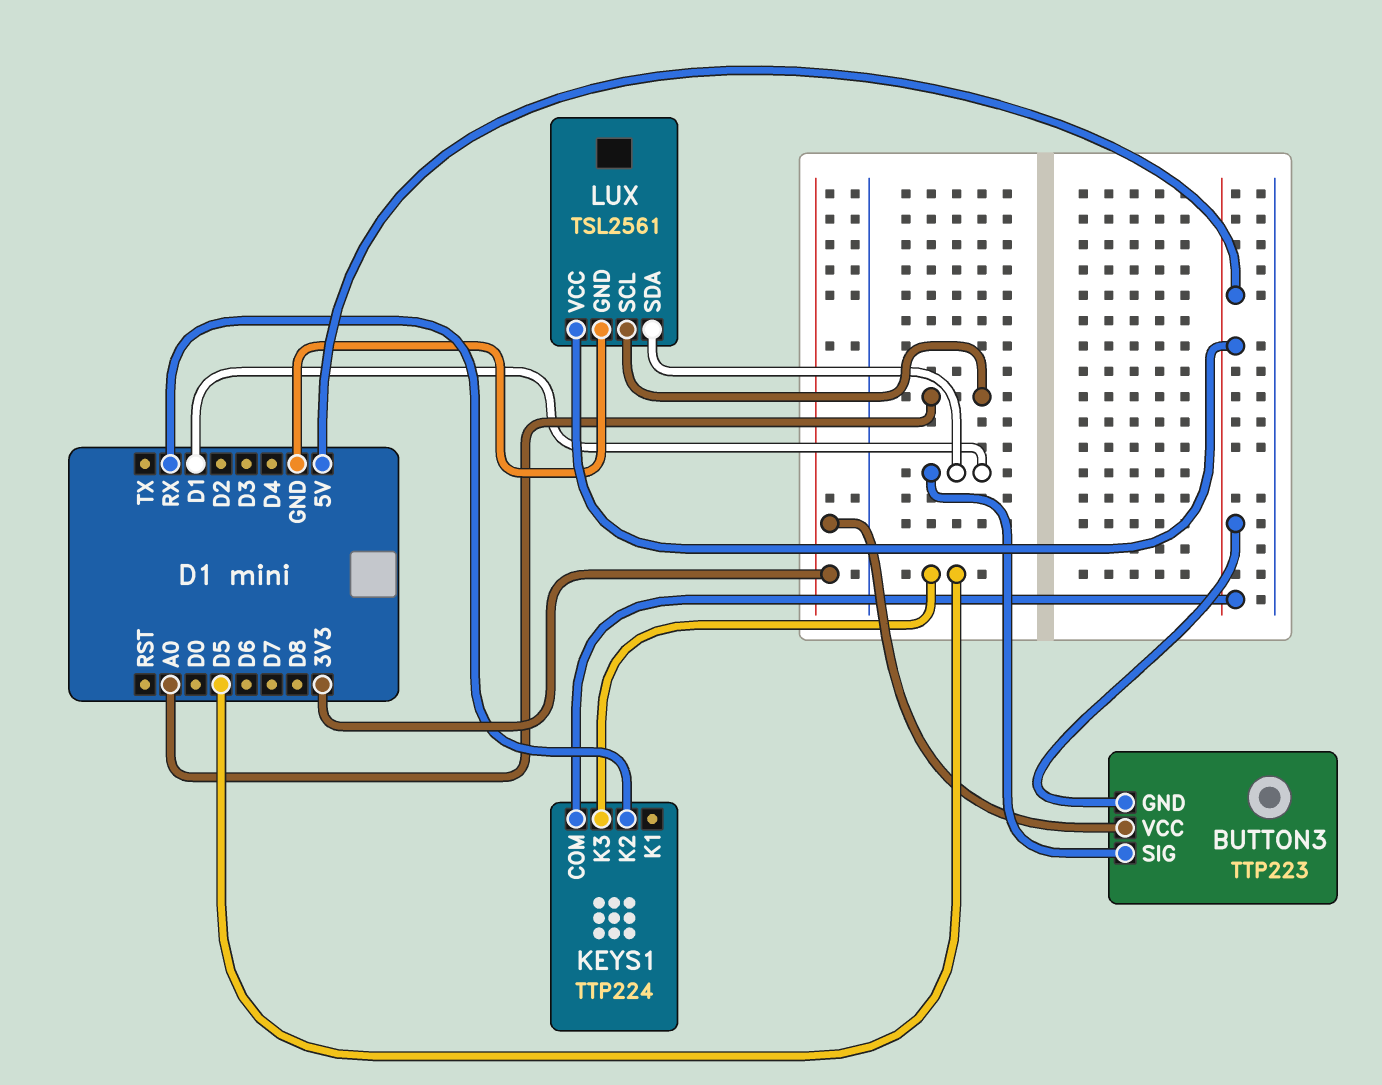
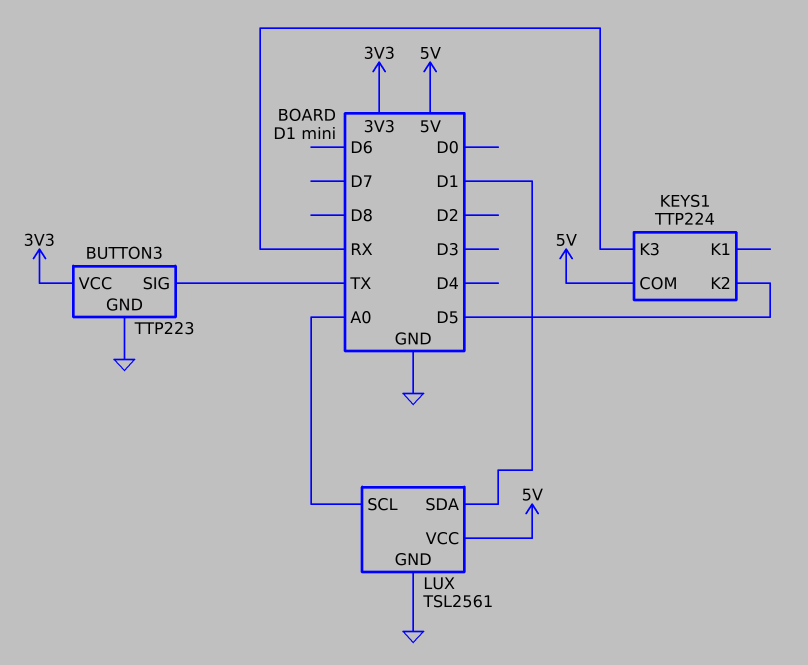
BUTTON3 pin GND: 5V -> GND
BUTTON3 pin SIG: D1 -> TX
KEYS1 pin K2: RX -> D5
KEYS1 pin K3: D5 -> RX

